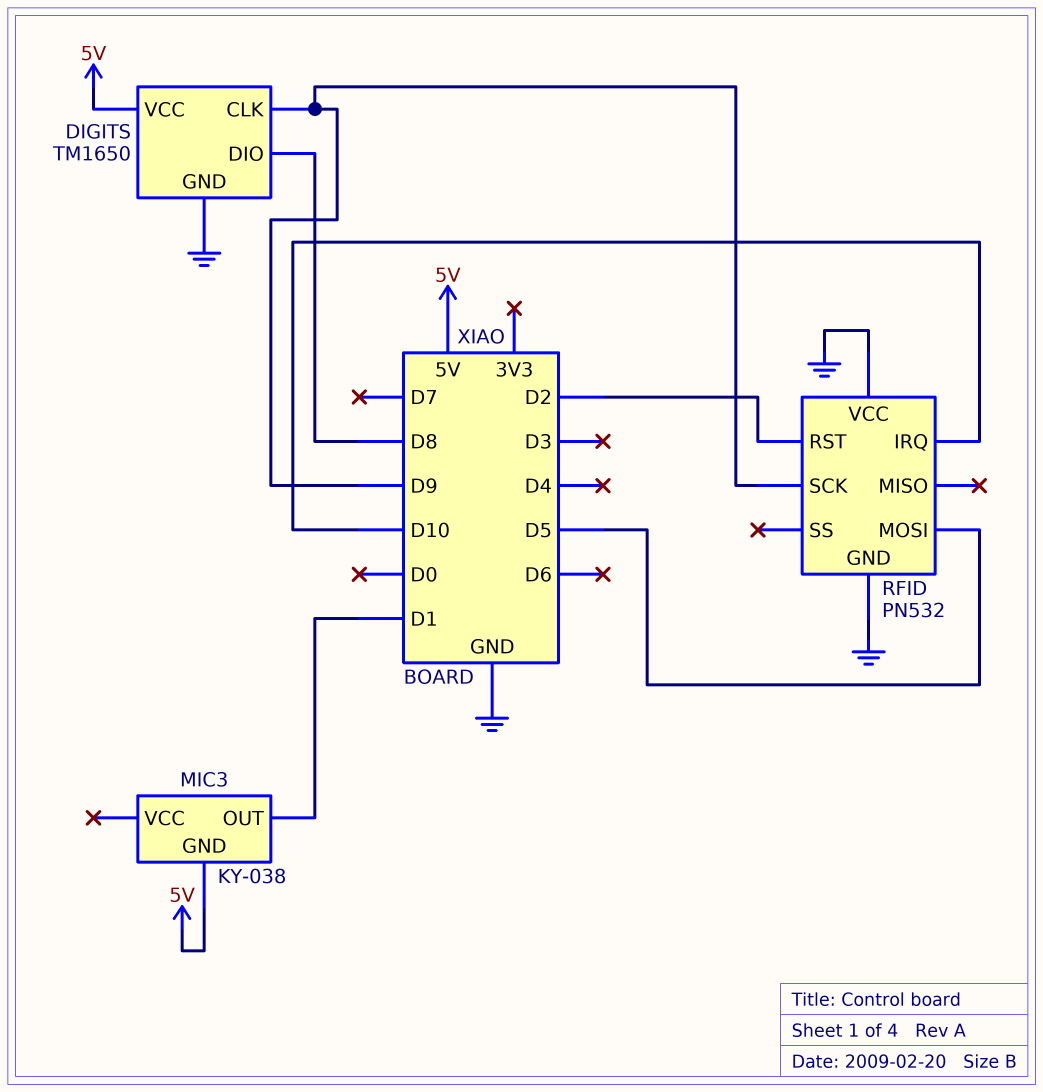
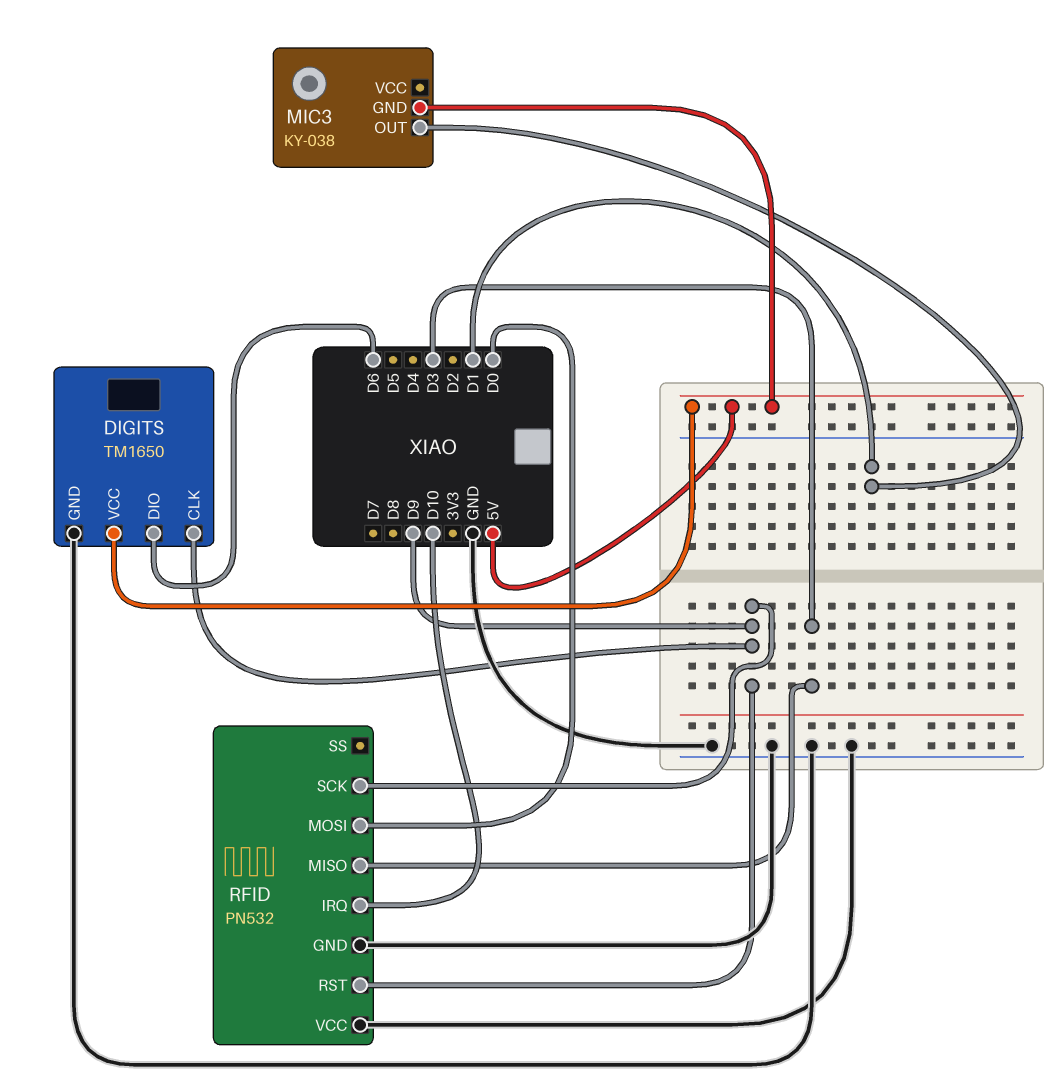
DIGITS pin DIO: D8 -> D6
RFID pin MISO: none -> D3
RFID pin MOSI: D5 -> D0
RFID pin RST: D2 -> D9

